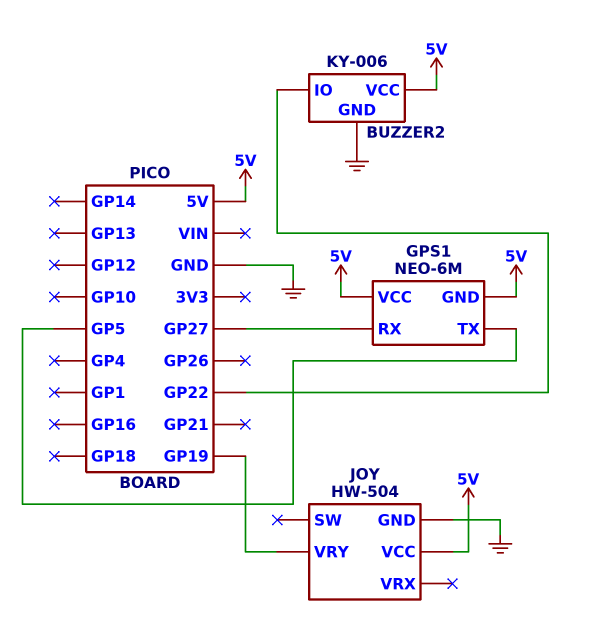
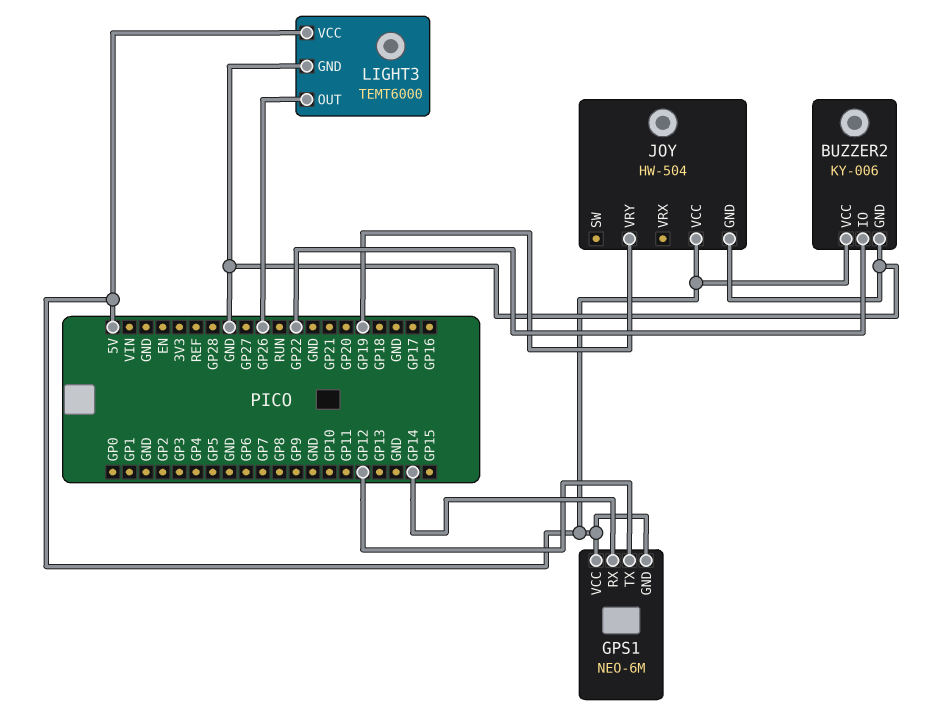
GPS1 pin RX: GP27 -> GP14
GPS1 pin TX: GP5 -> GP12
LIGHT3: none -> TEMT6000
LIGHT3 pin GND: none -> GND
LIGHT3 pin OUT: none -> GP26
LIGHT3 pin VCC: none -> 5V

